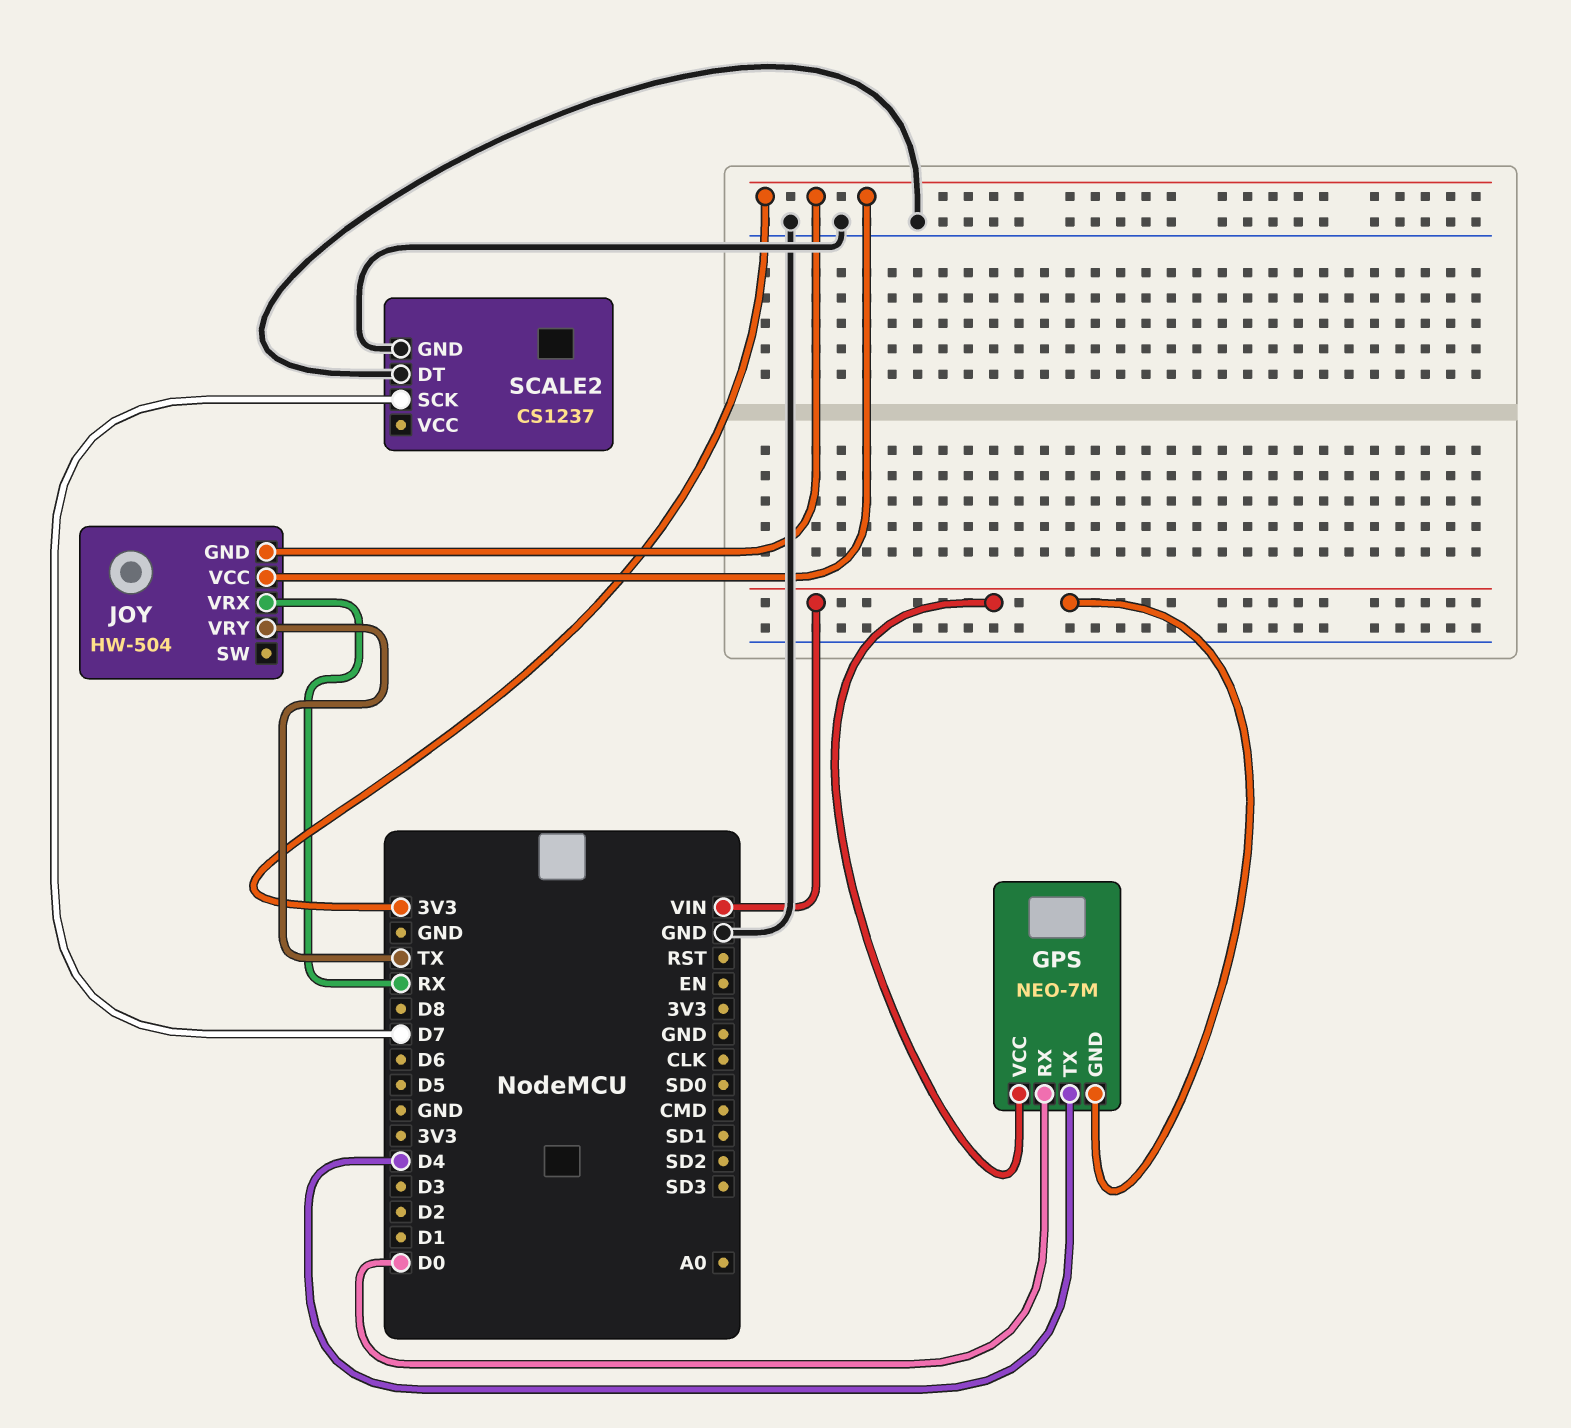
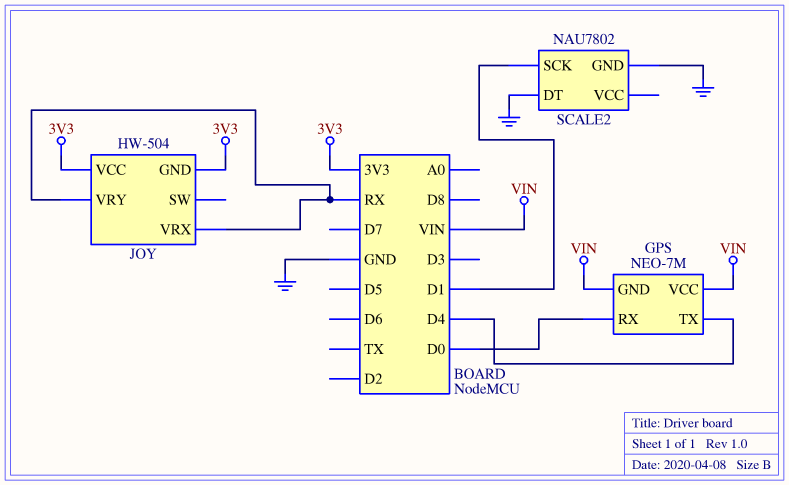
JOY pin VRY: TX -> RX
SCALE2: CS1237 -> NAU7802
SCALE2 pin SCK: D7 -> D1

